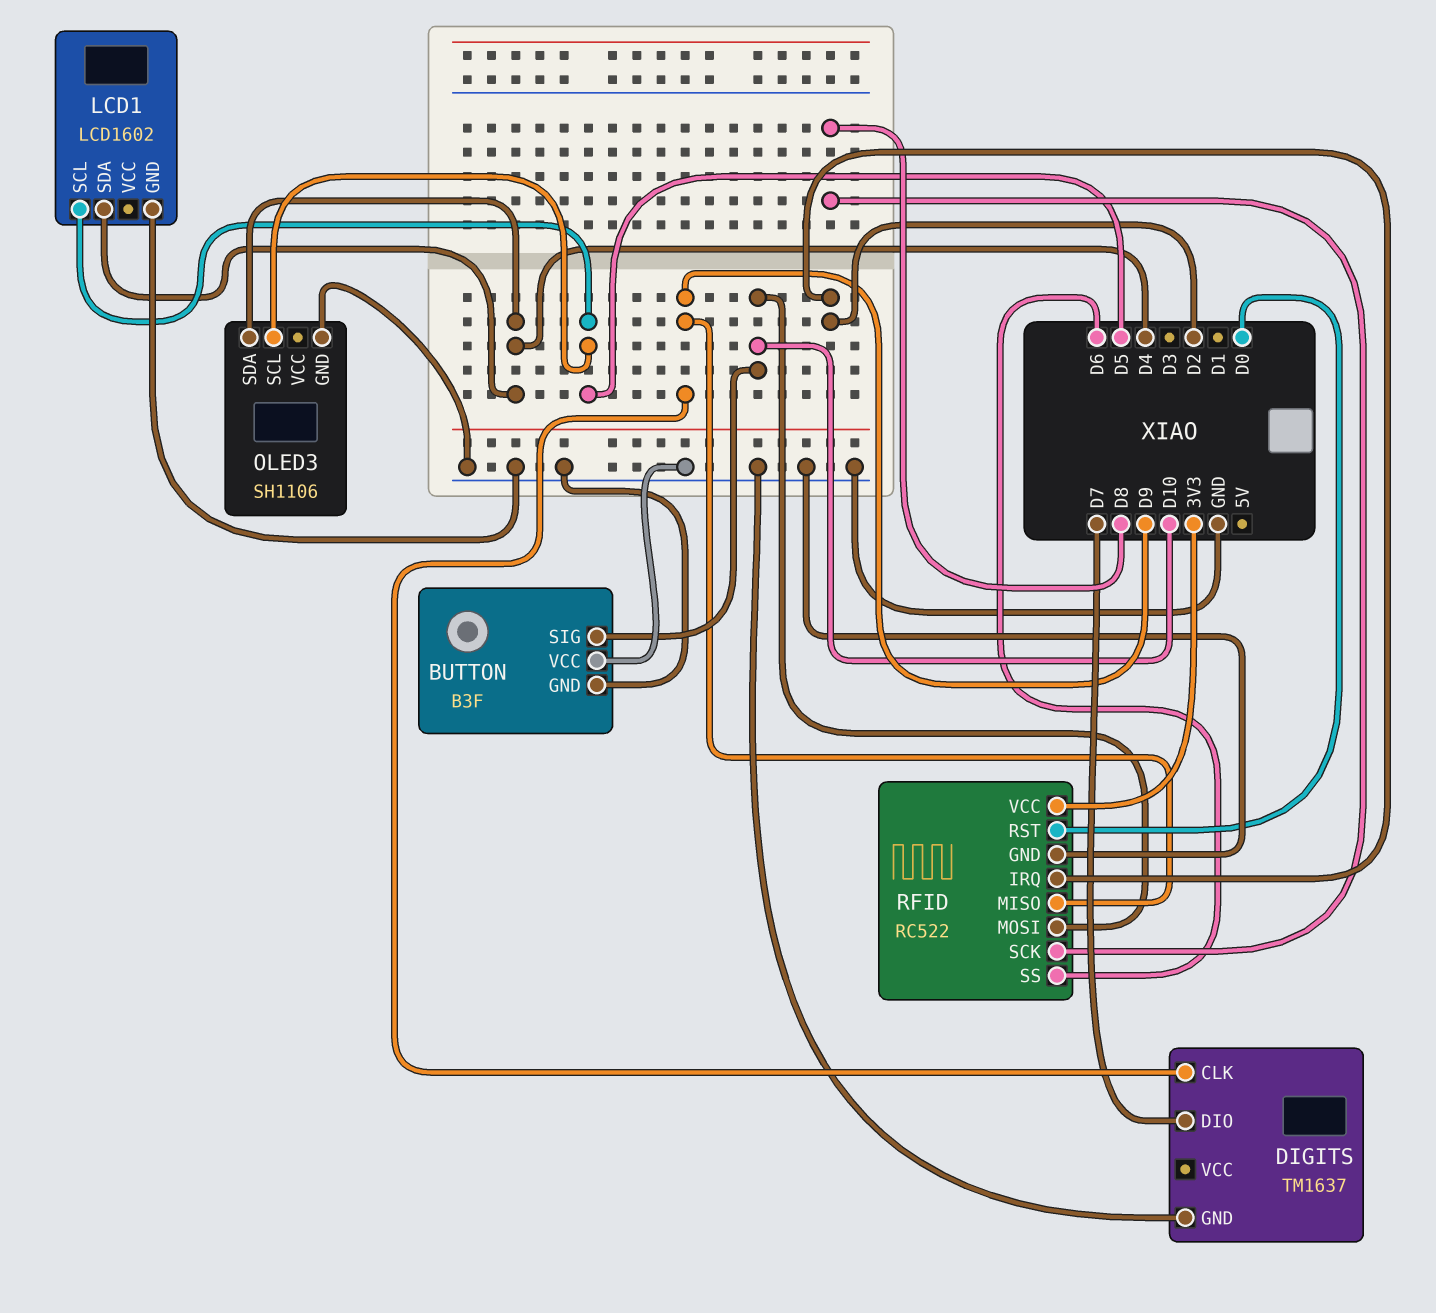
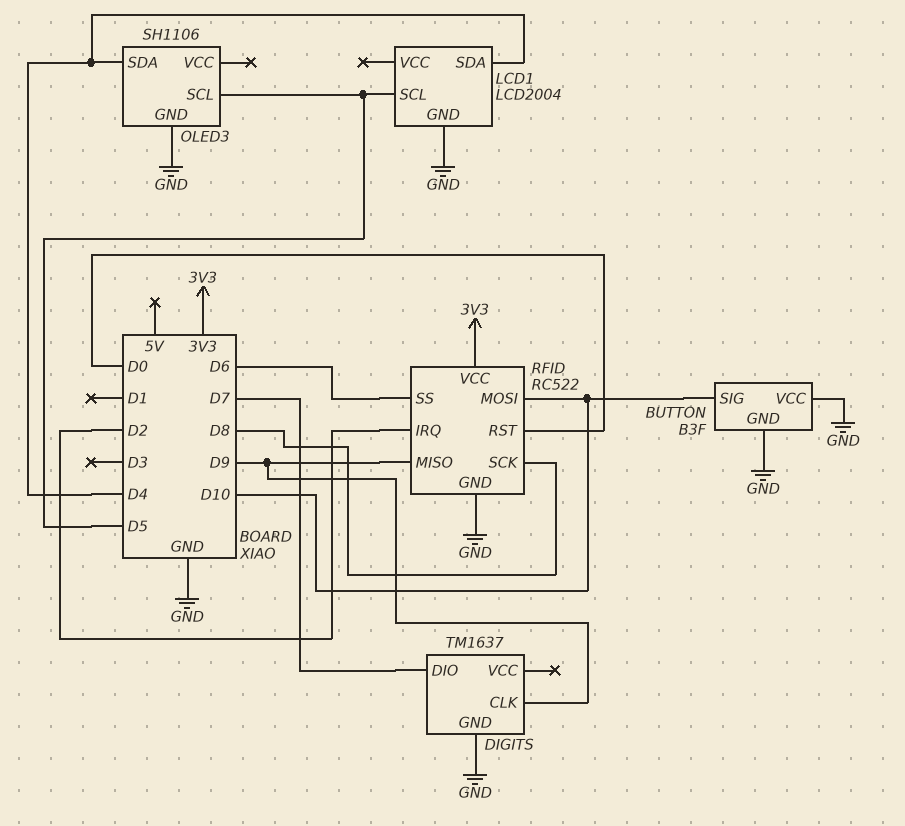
LCD1: LCD1602 -> LCD2004

